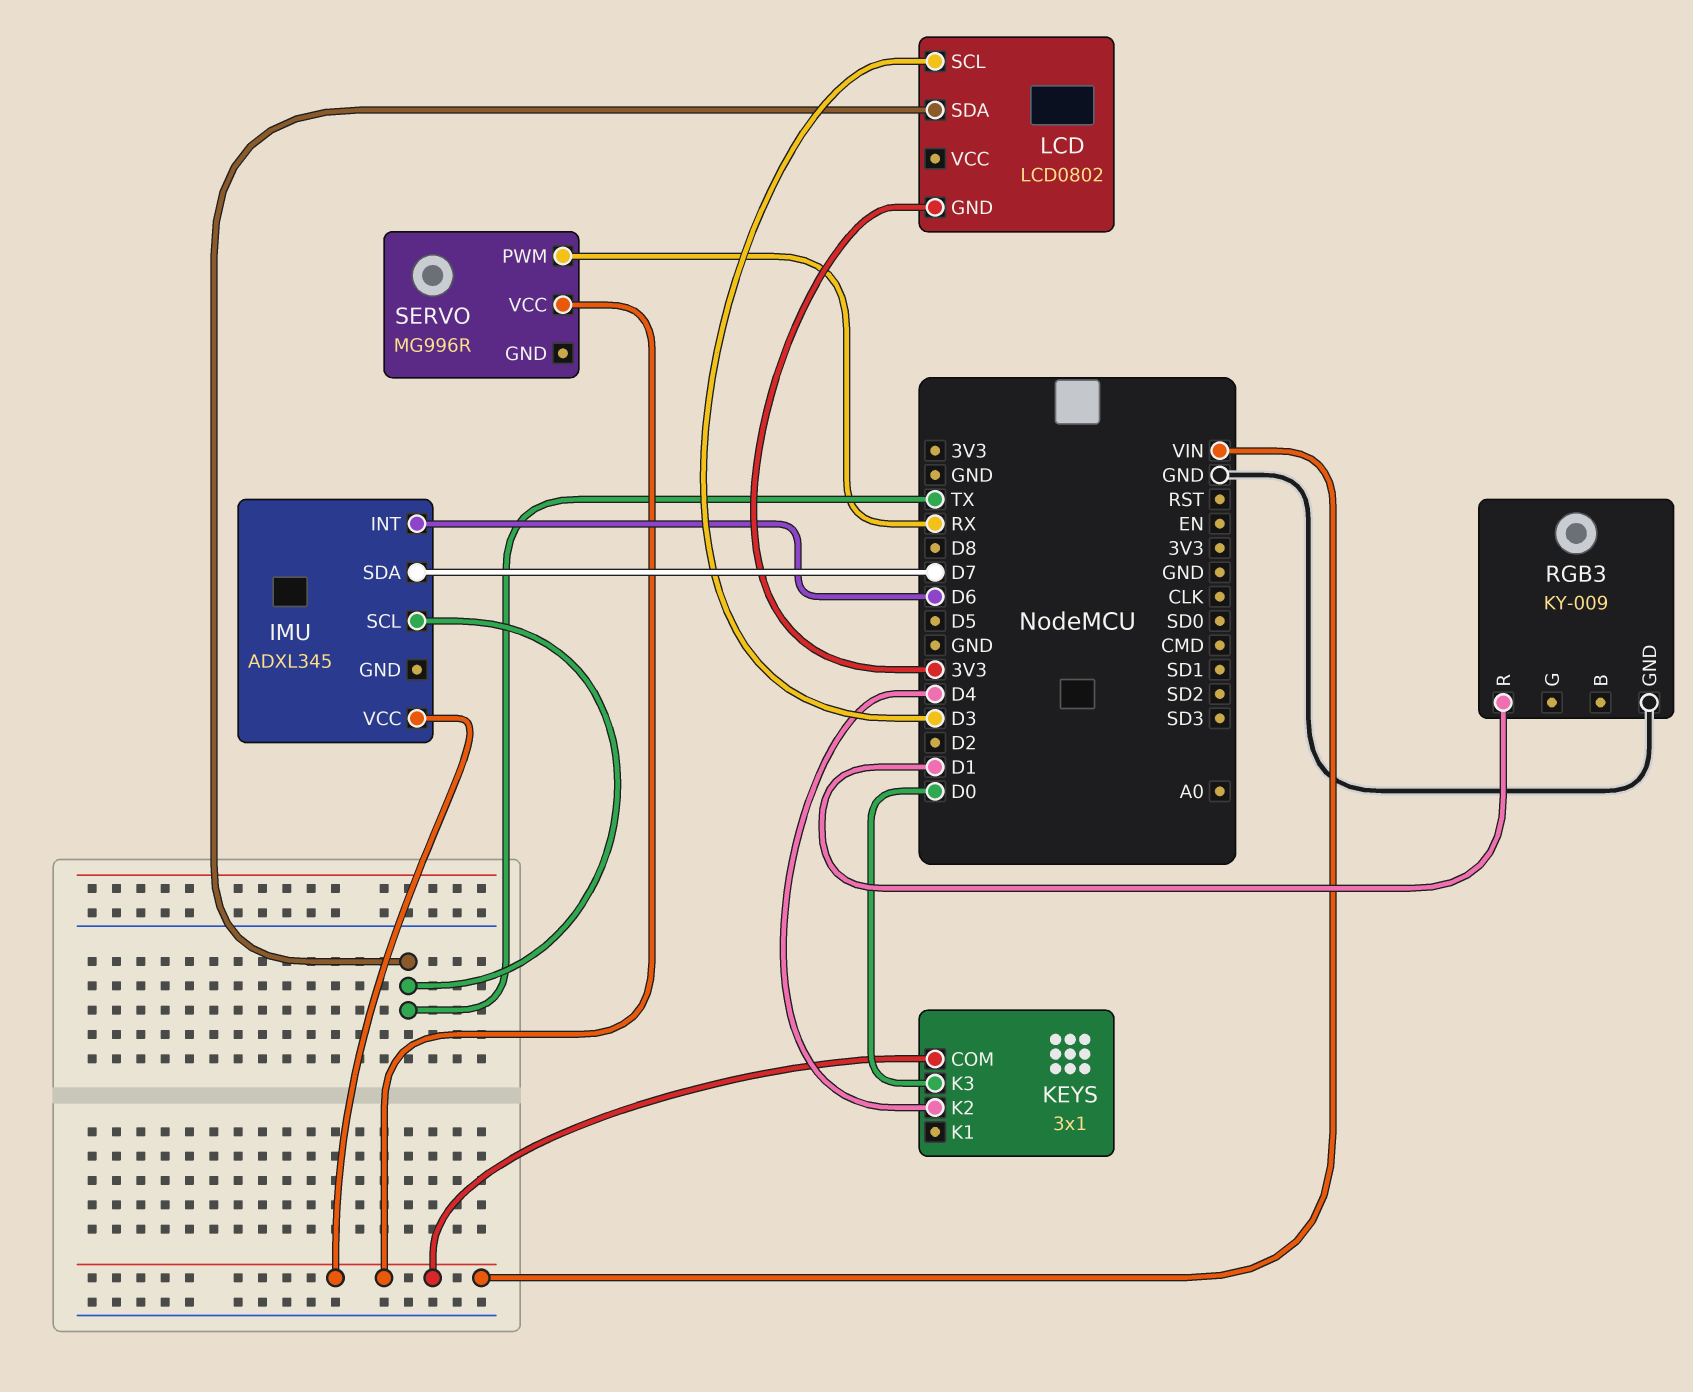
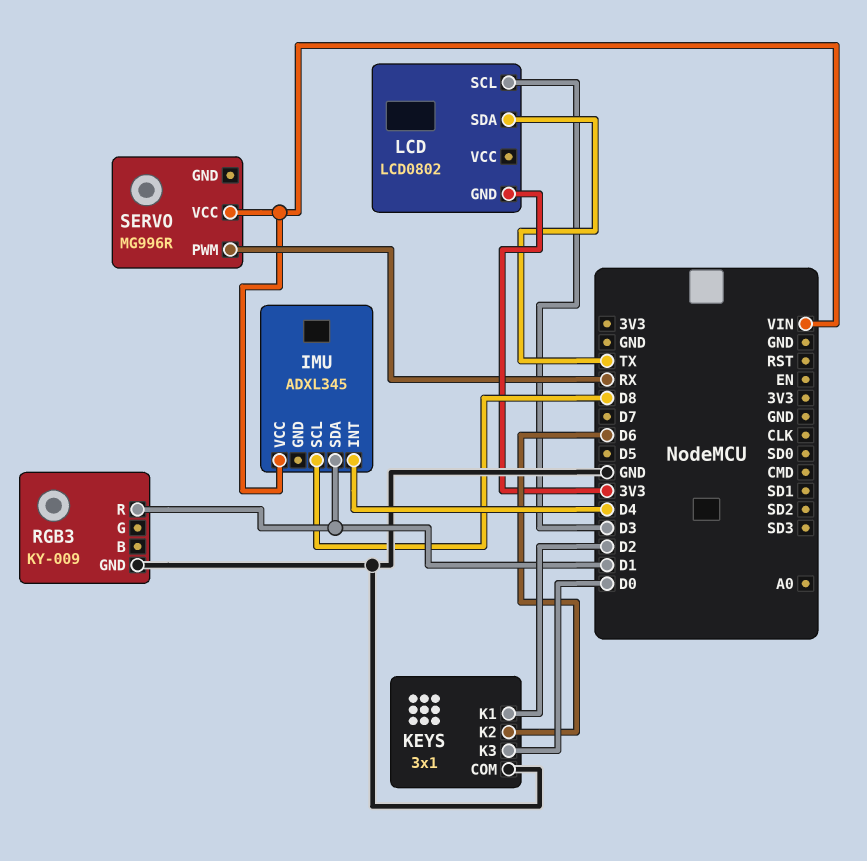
IMU pin INT: D6 -> D4
IMU pin SCL: TX -> D8
IMU pin SDA: D7 -> D1
KEYS pin COM: VIN -> GND
KEYS pin K1: none -> D2
KEYS pin K2: D4 -> D6

